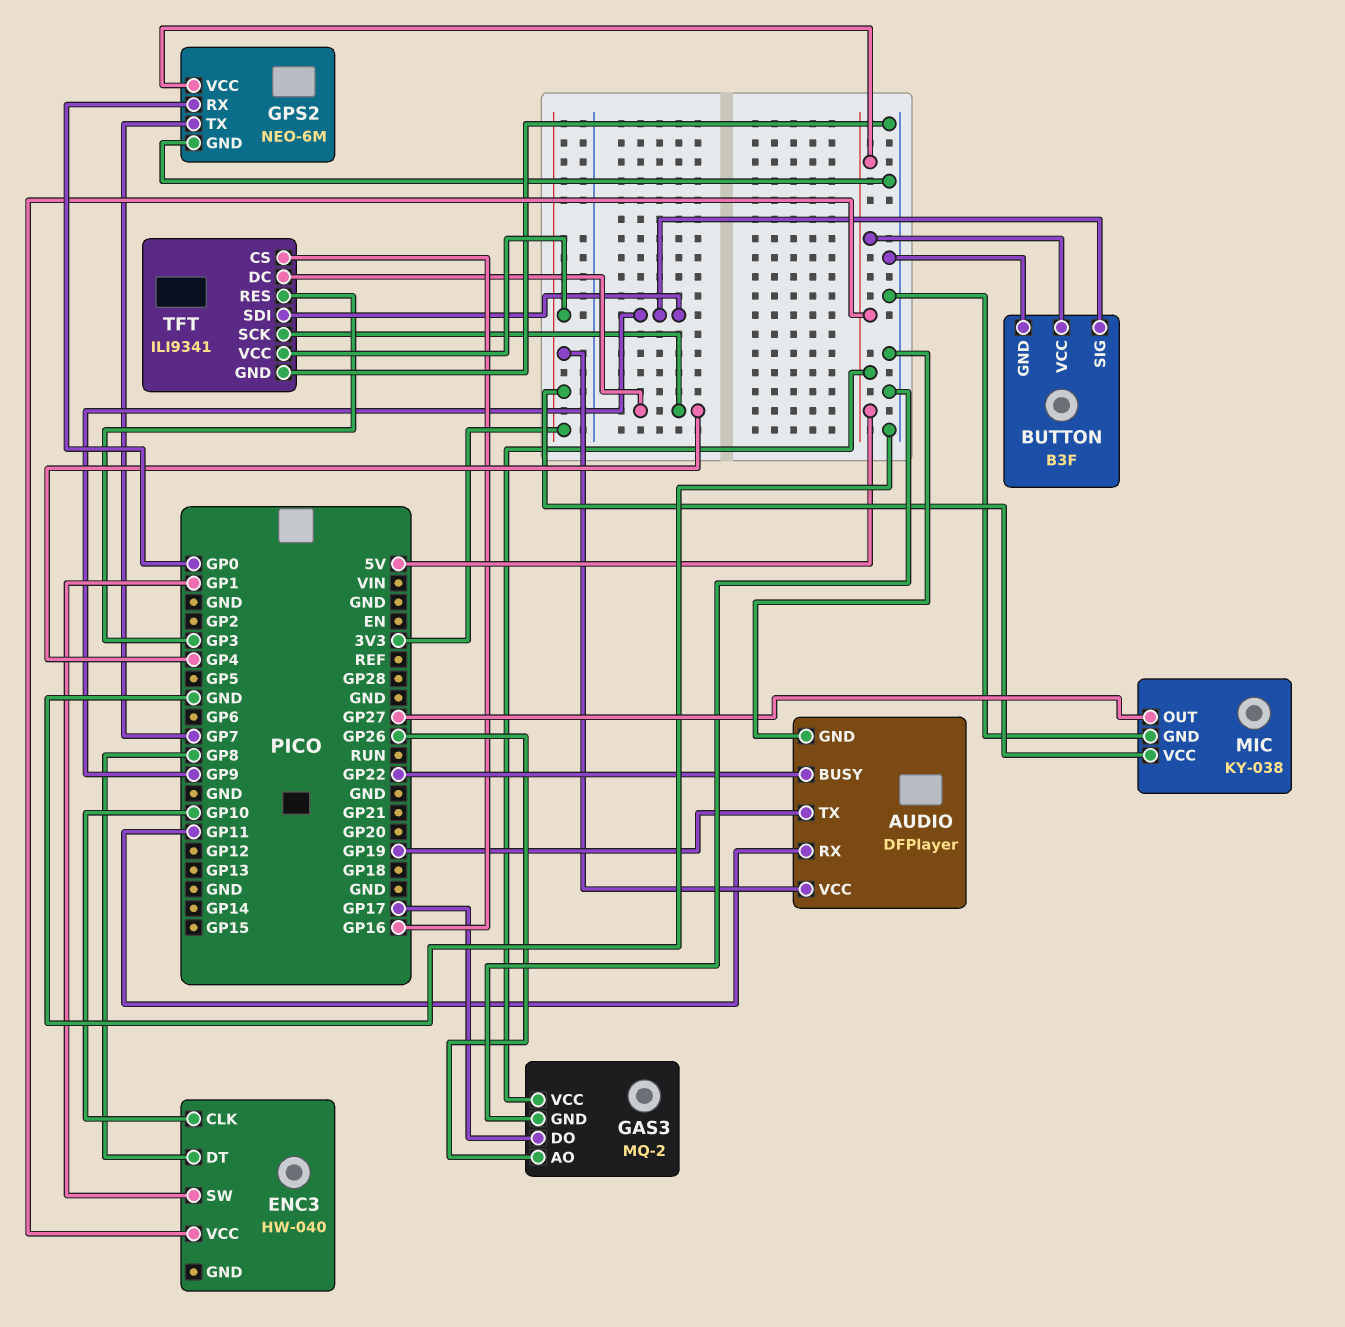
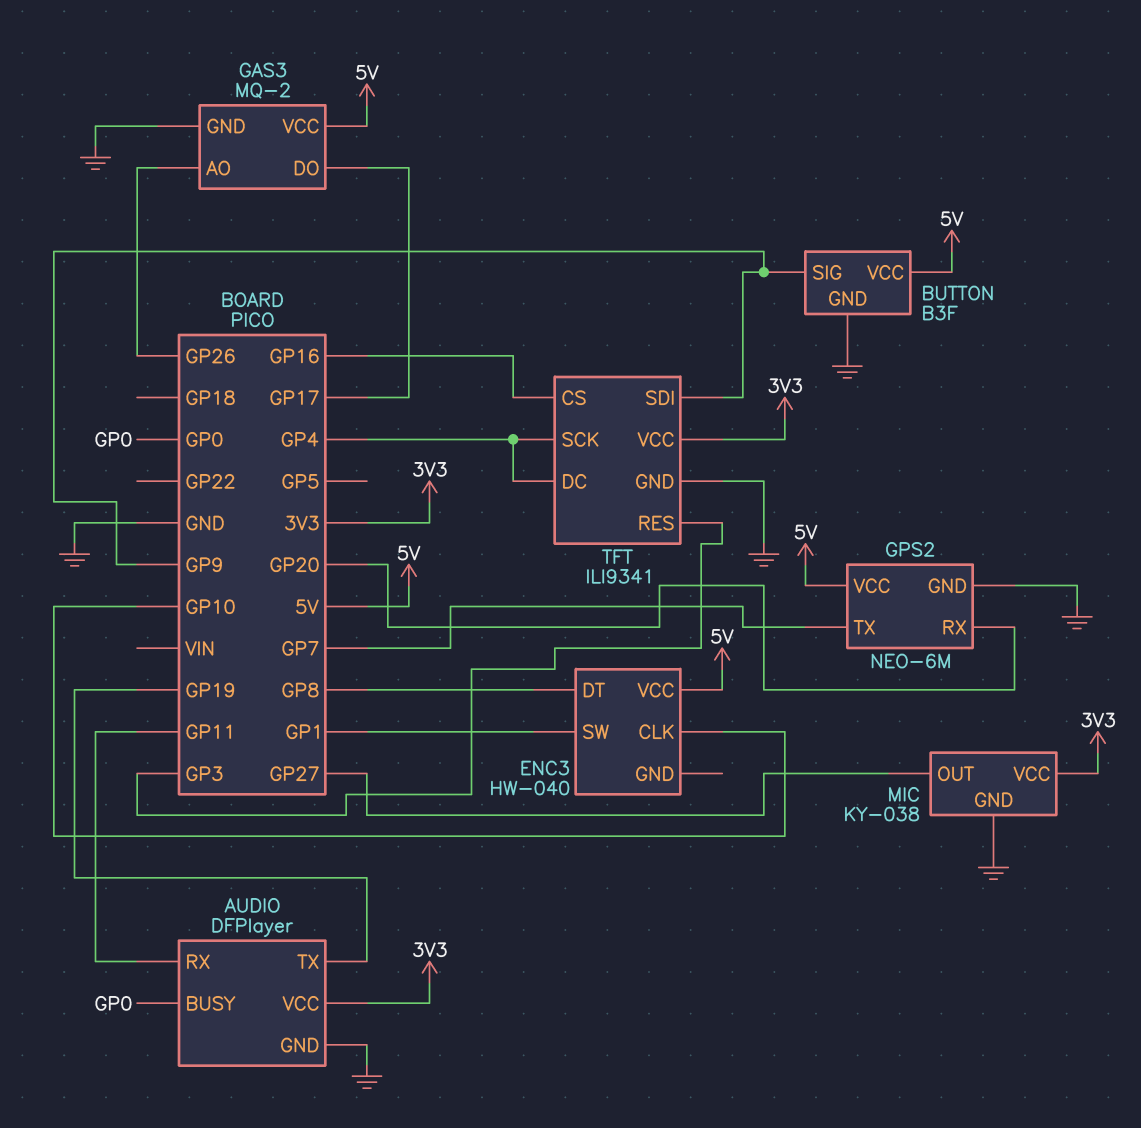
AUDIO pin BUSY: GP22 -> GP0
GPS2 pin RX: GP0 -> GP20

